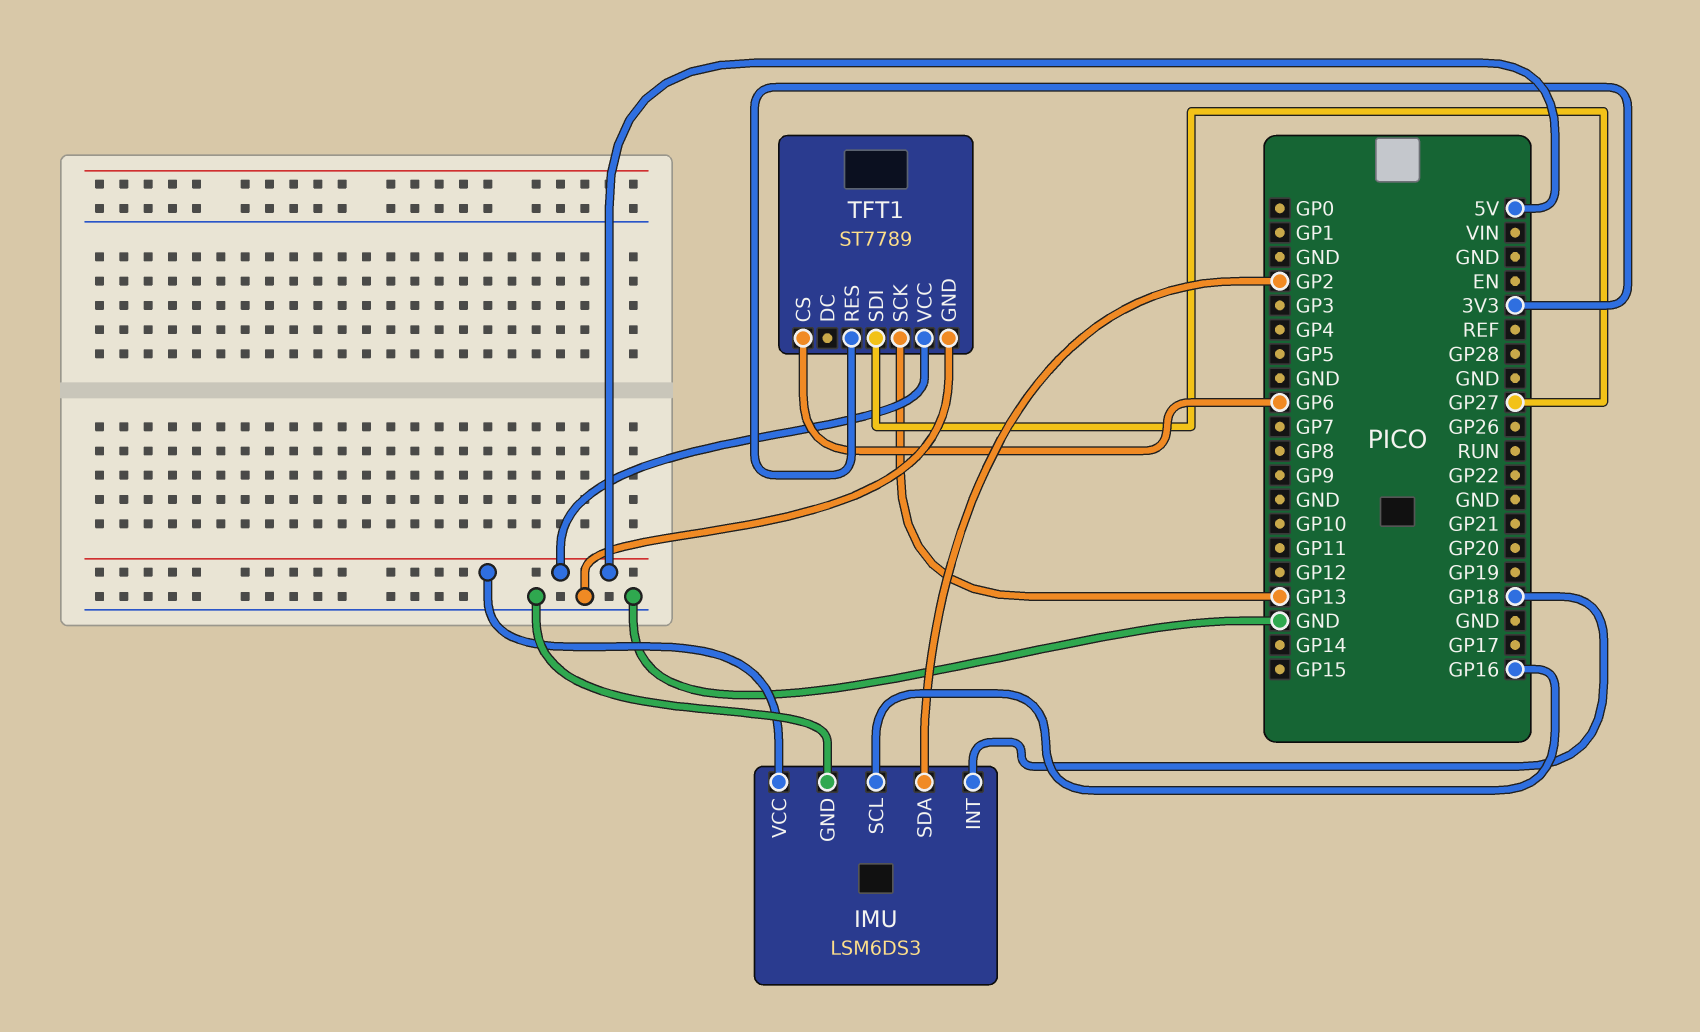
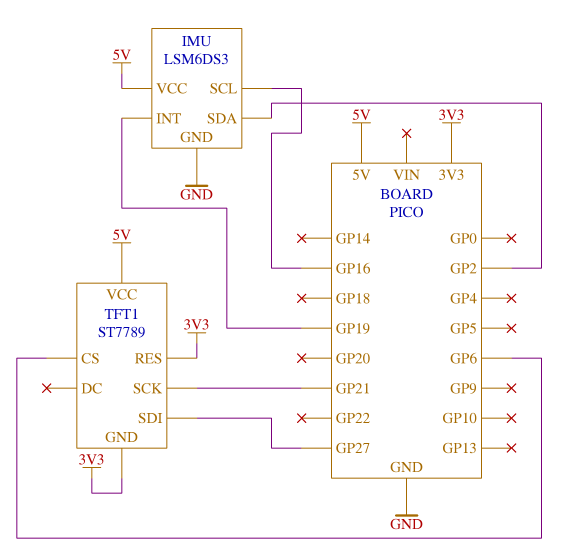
IMU pin INT: GP18 -> GP19
TFT1 pin GND: GND -> 3V3
TFT1 pin SCK: GP13 -> GP21

